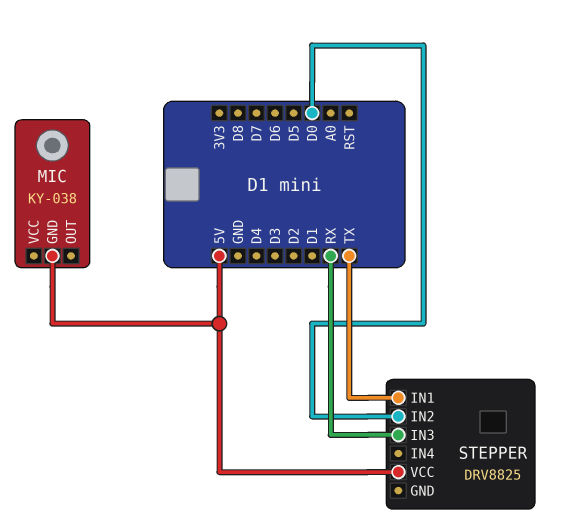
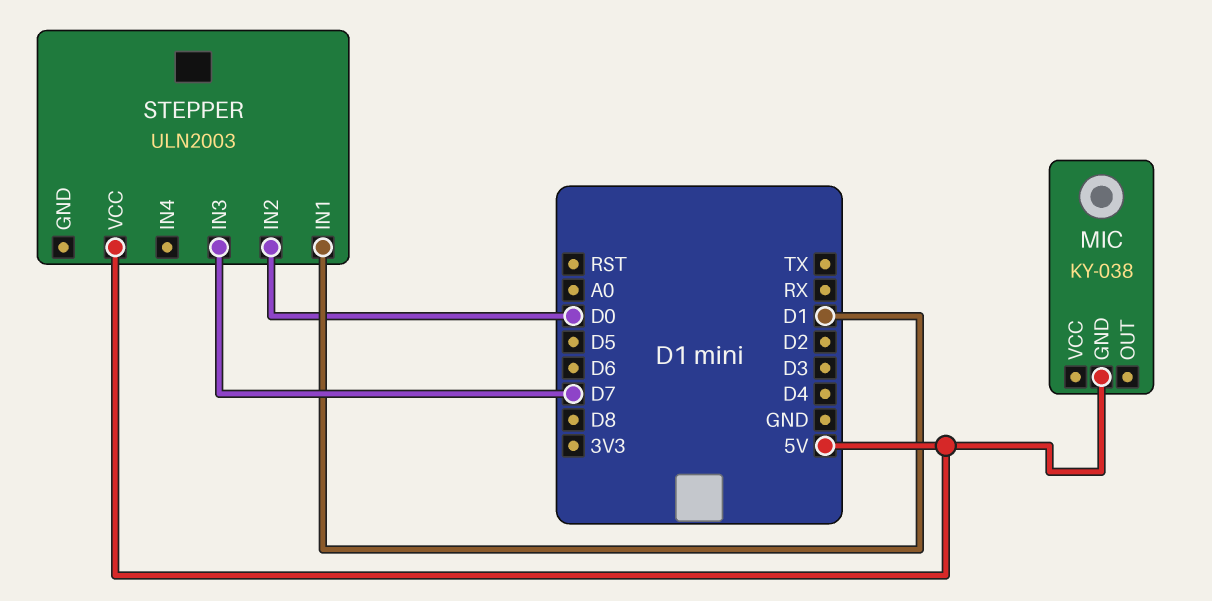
STEPPER: DRV8825 -> ULN2003
STEPPER pin IN1: TX -> D1
STEPPER pin IN3: RX -> D7

